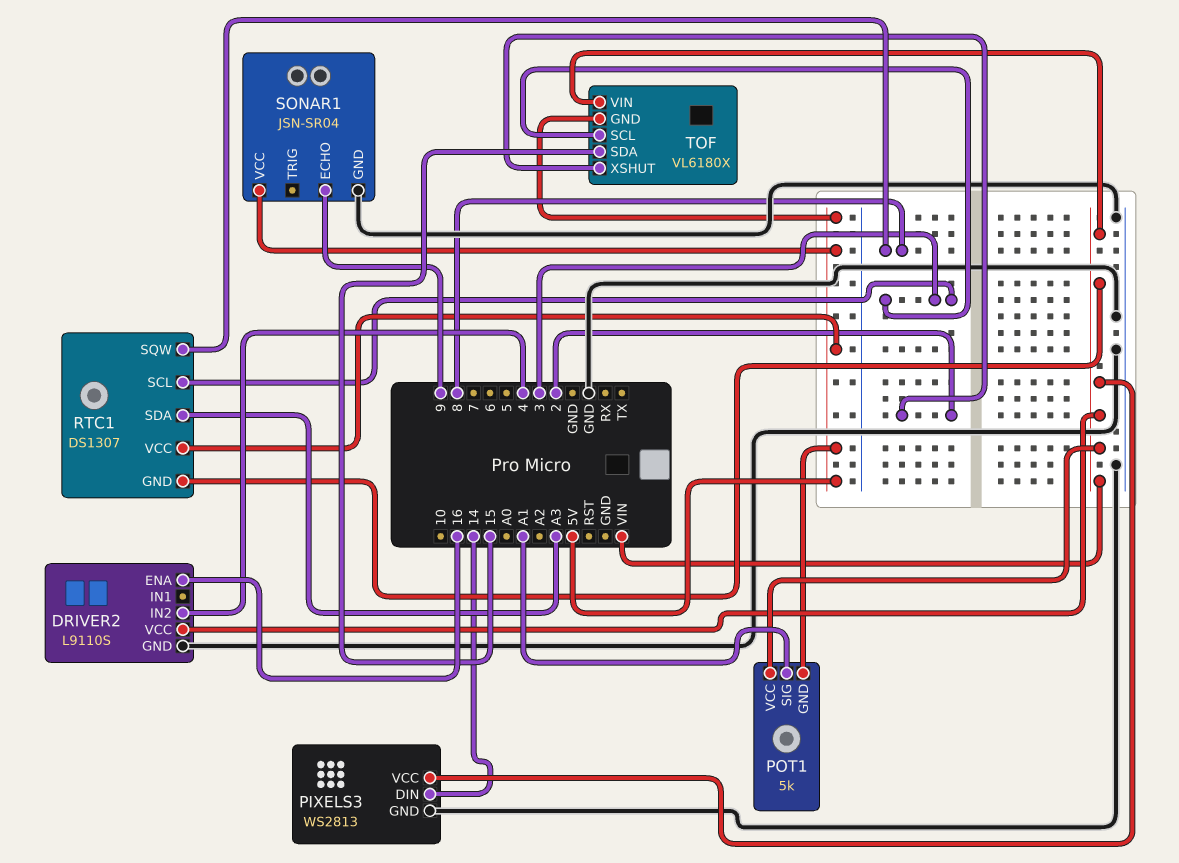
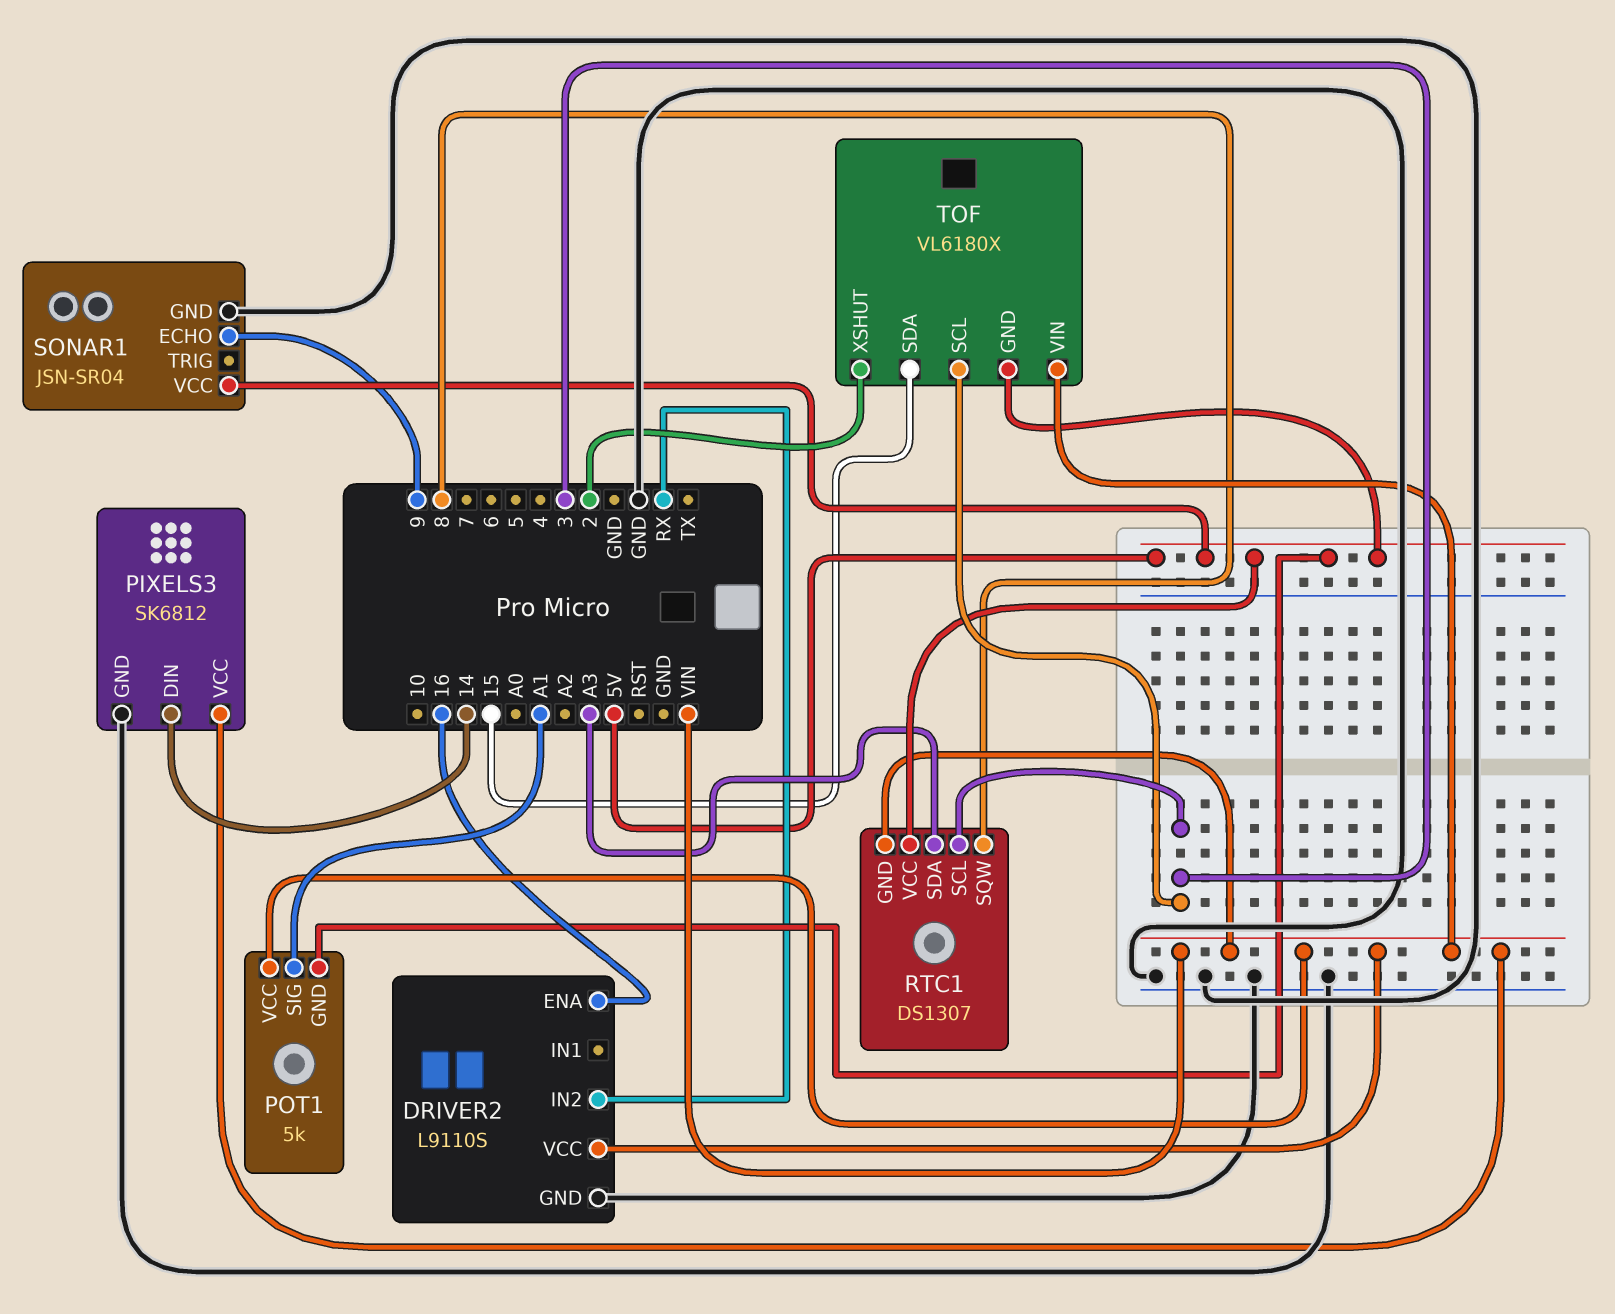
DRIVER2 pin IN2: 4 -> RX
PIXELS3: WS2813 -> SK6812

